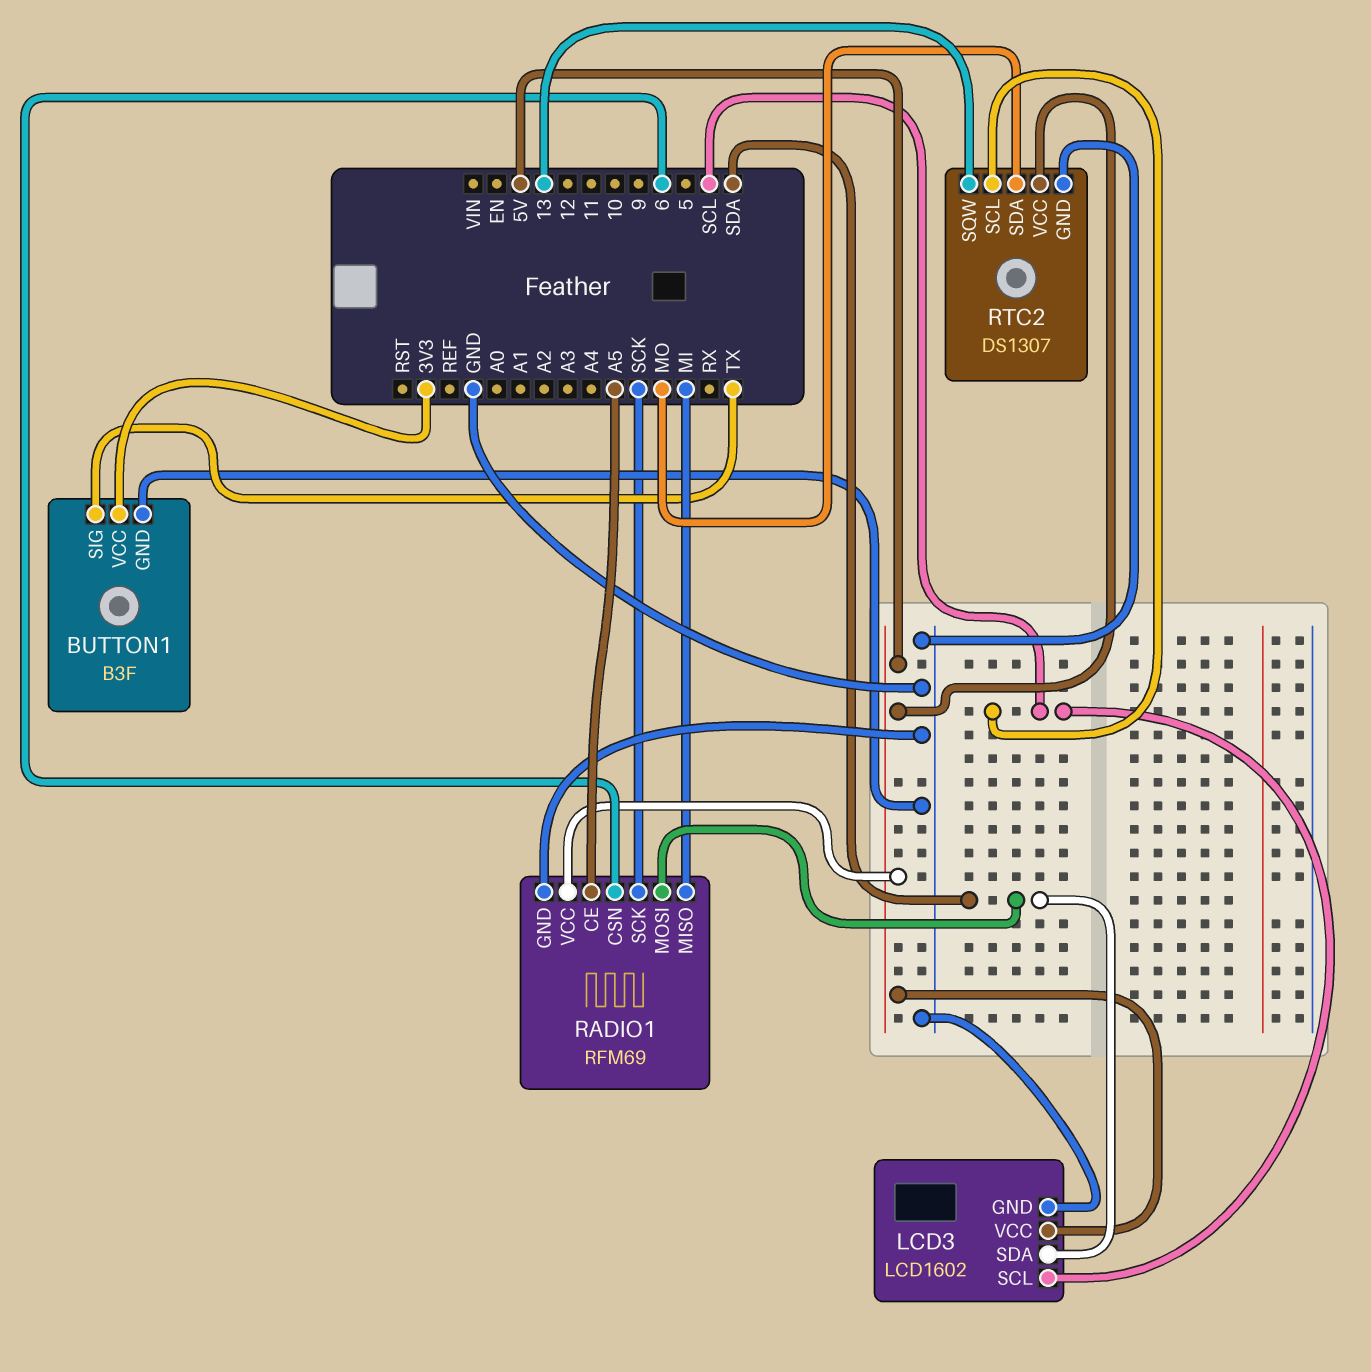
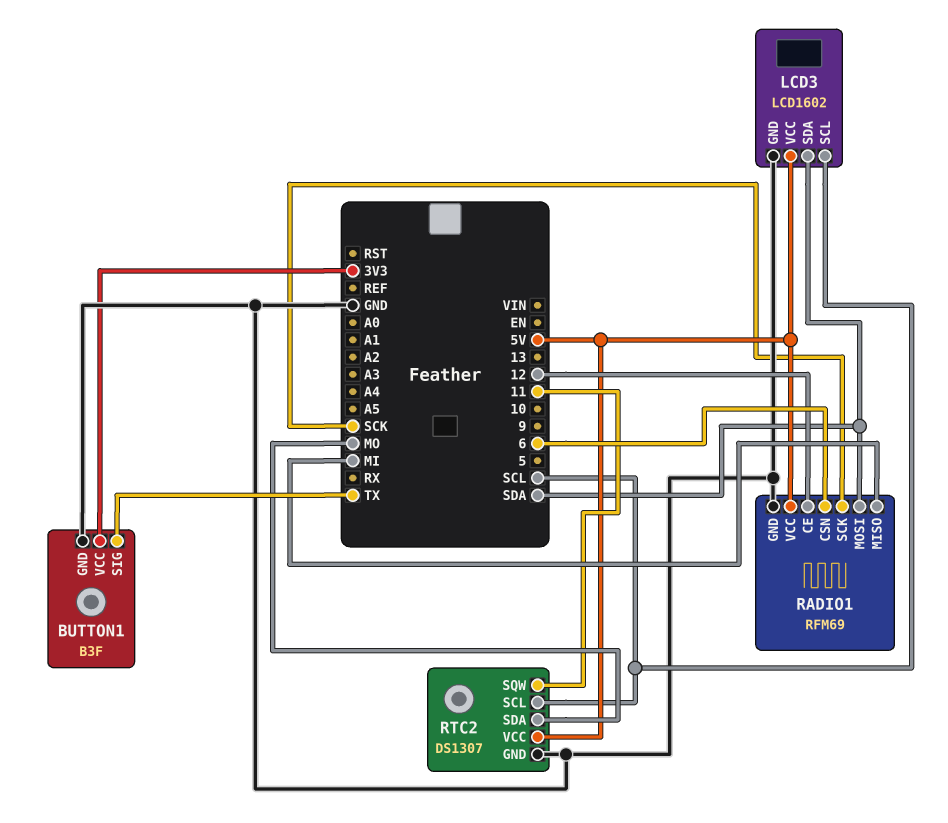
RADIO1 pin CE: A5 -> 12
RTC2 pin SQW: 13 -> 11

